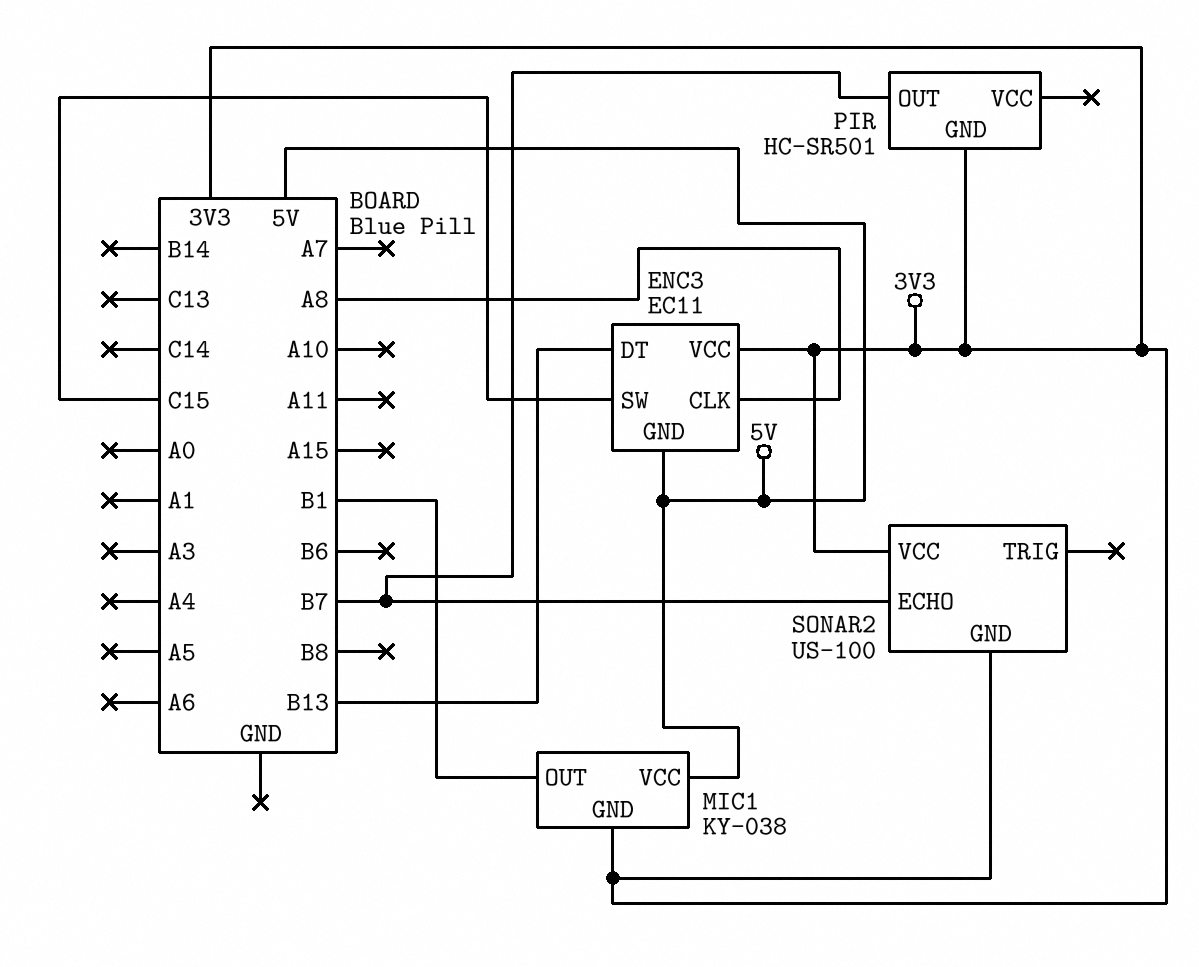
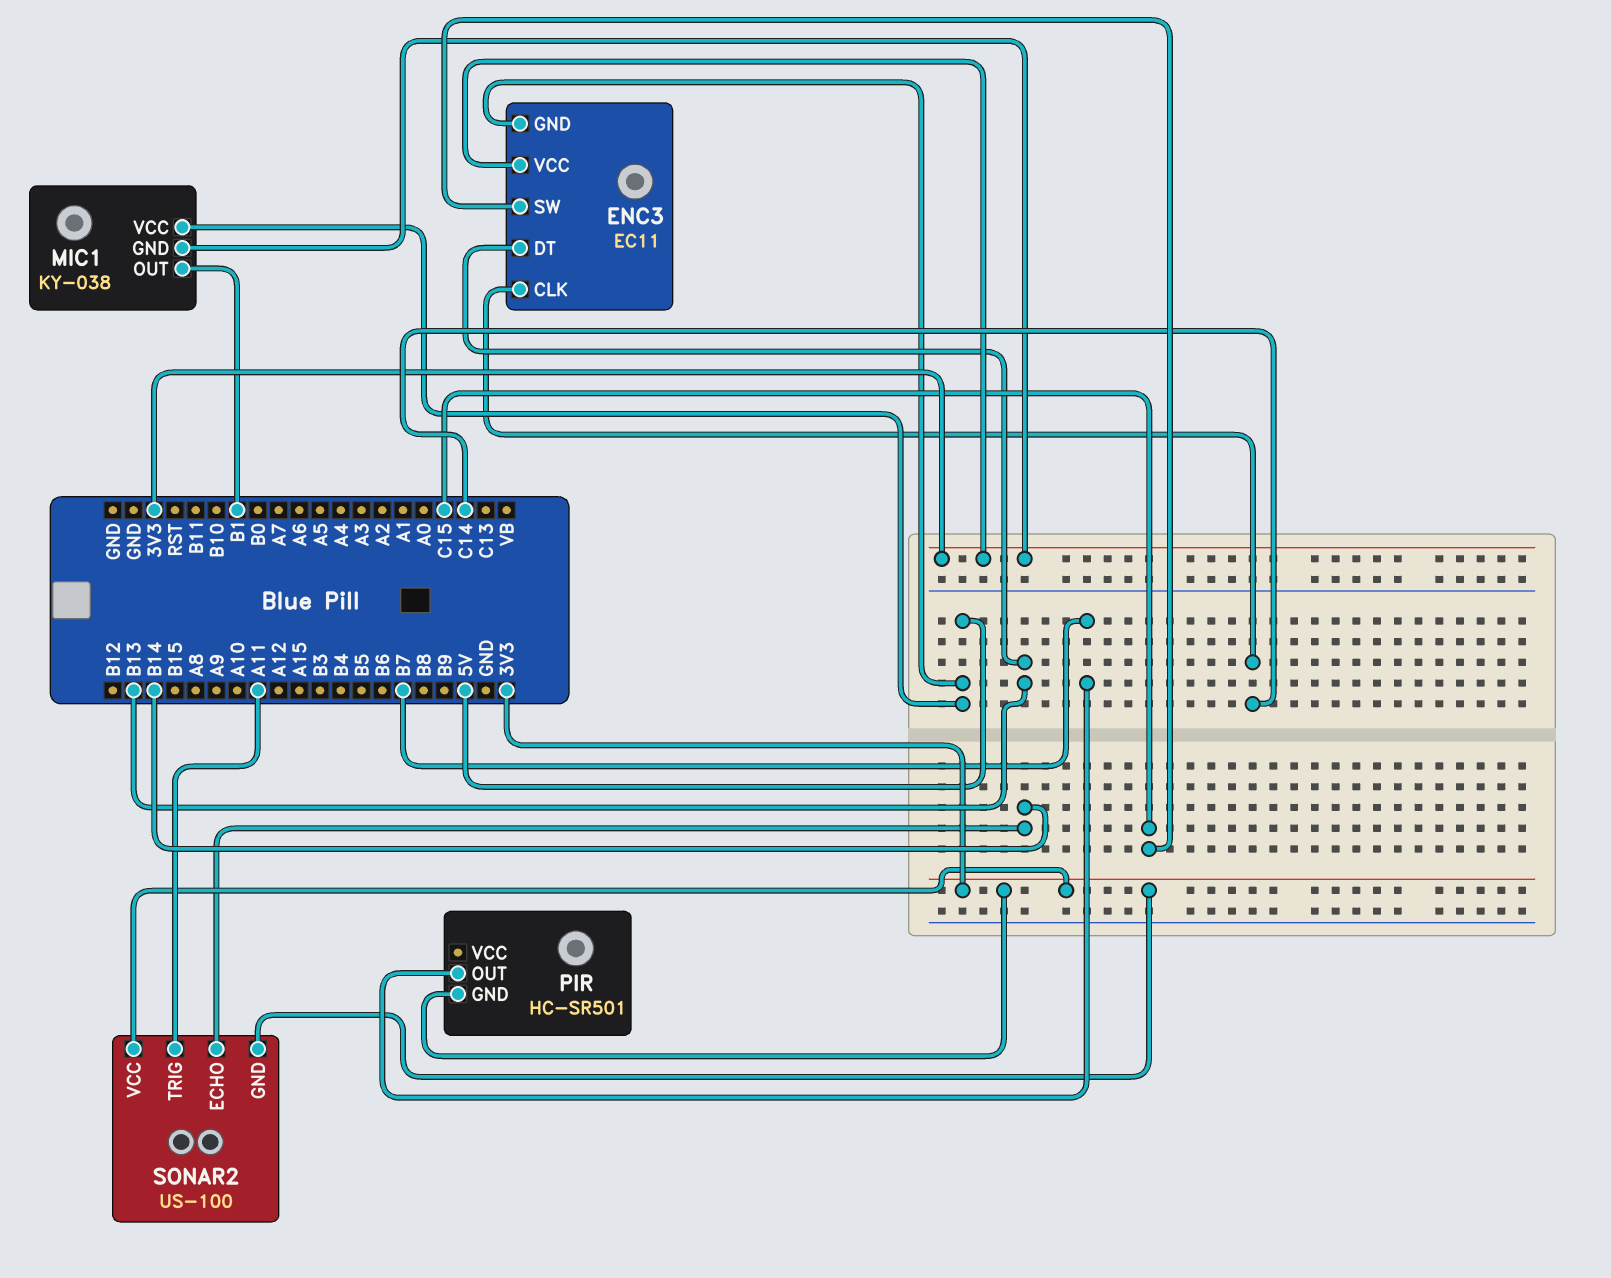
ENC3 pin CLK: A8 -> C14
SONAR2 pin ECHO: B7 -> B14
SONAR2 pin TRIG: none -> A11

